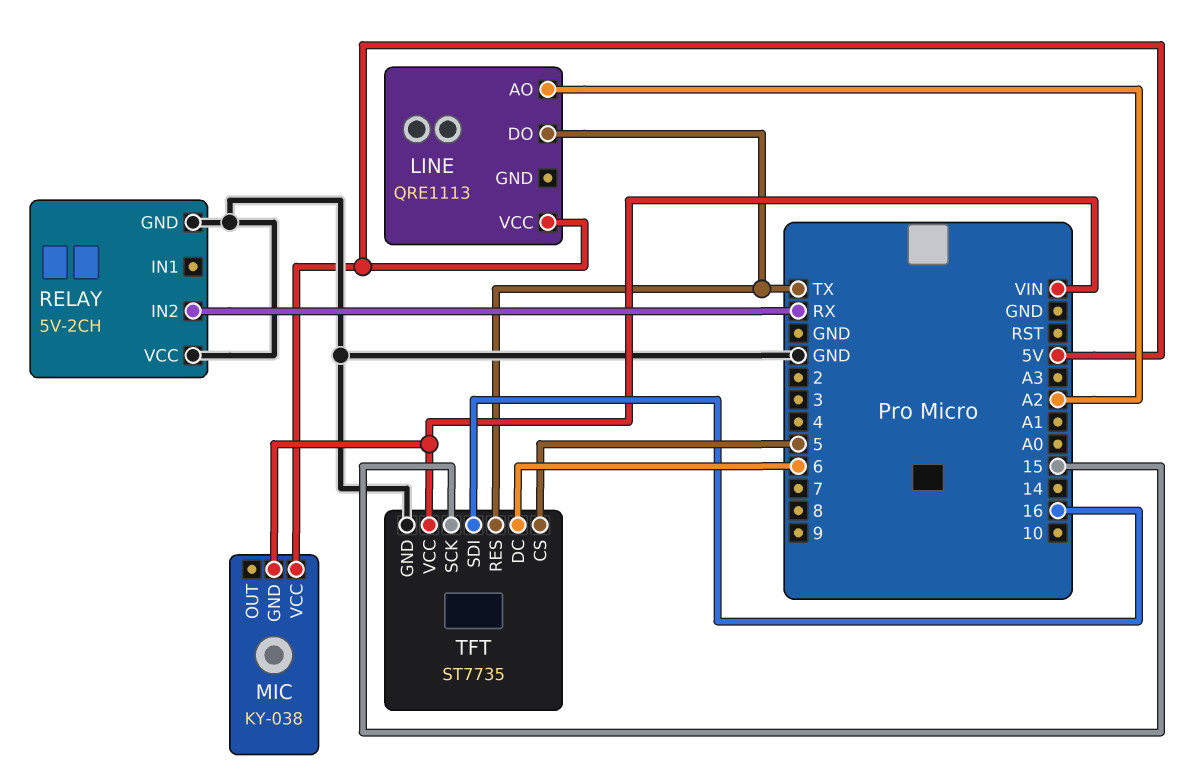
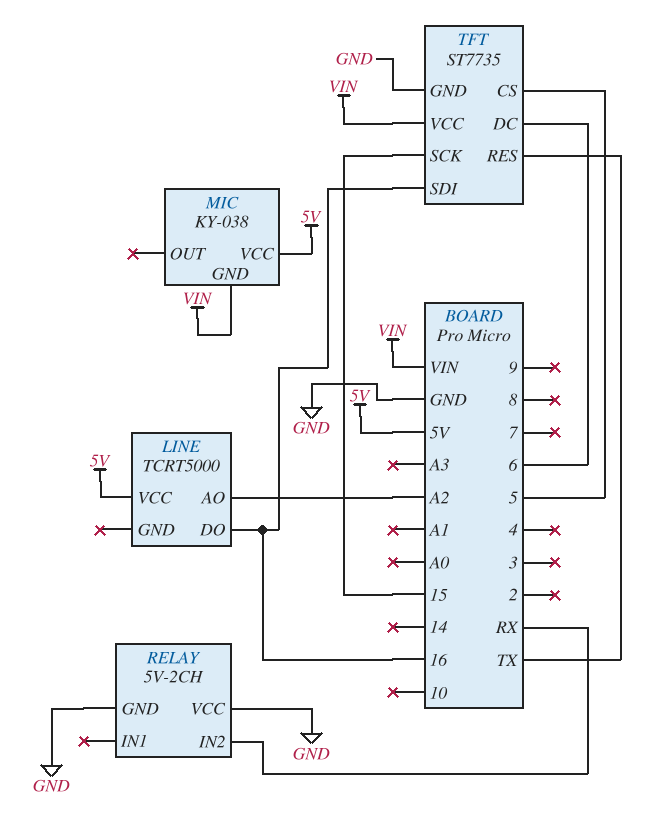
LINE: QRE1113 -> TCRT5000
LINE pin DO: TX -> 16

